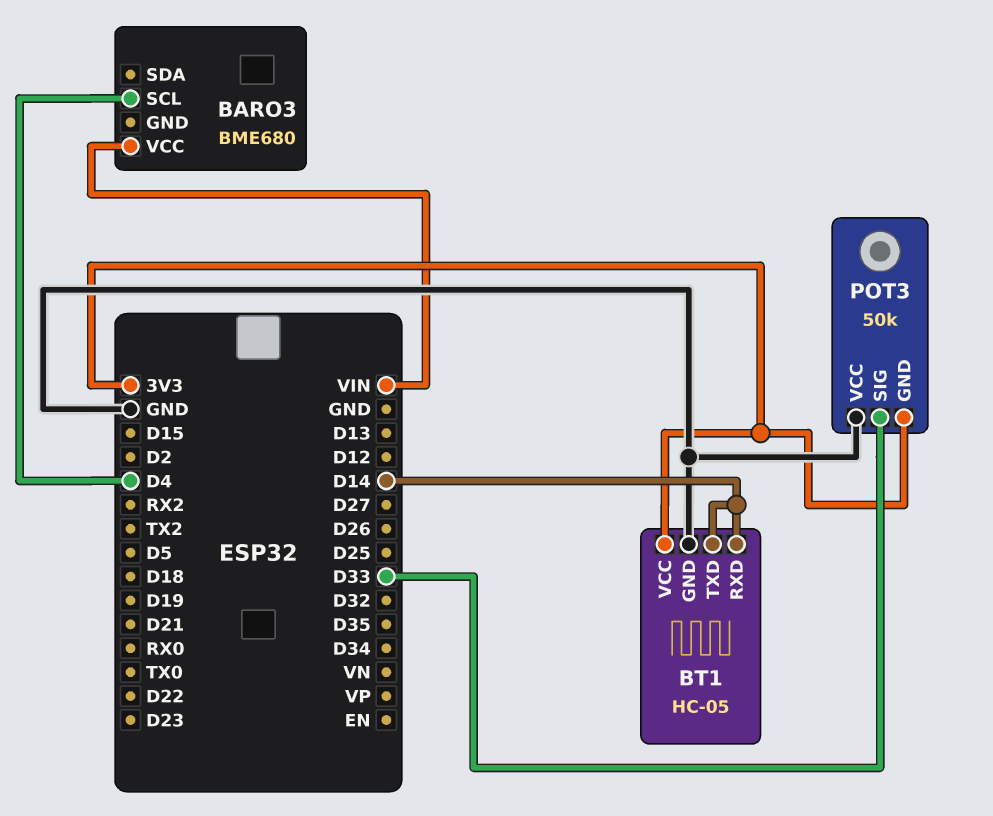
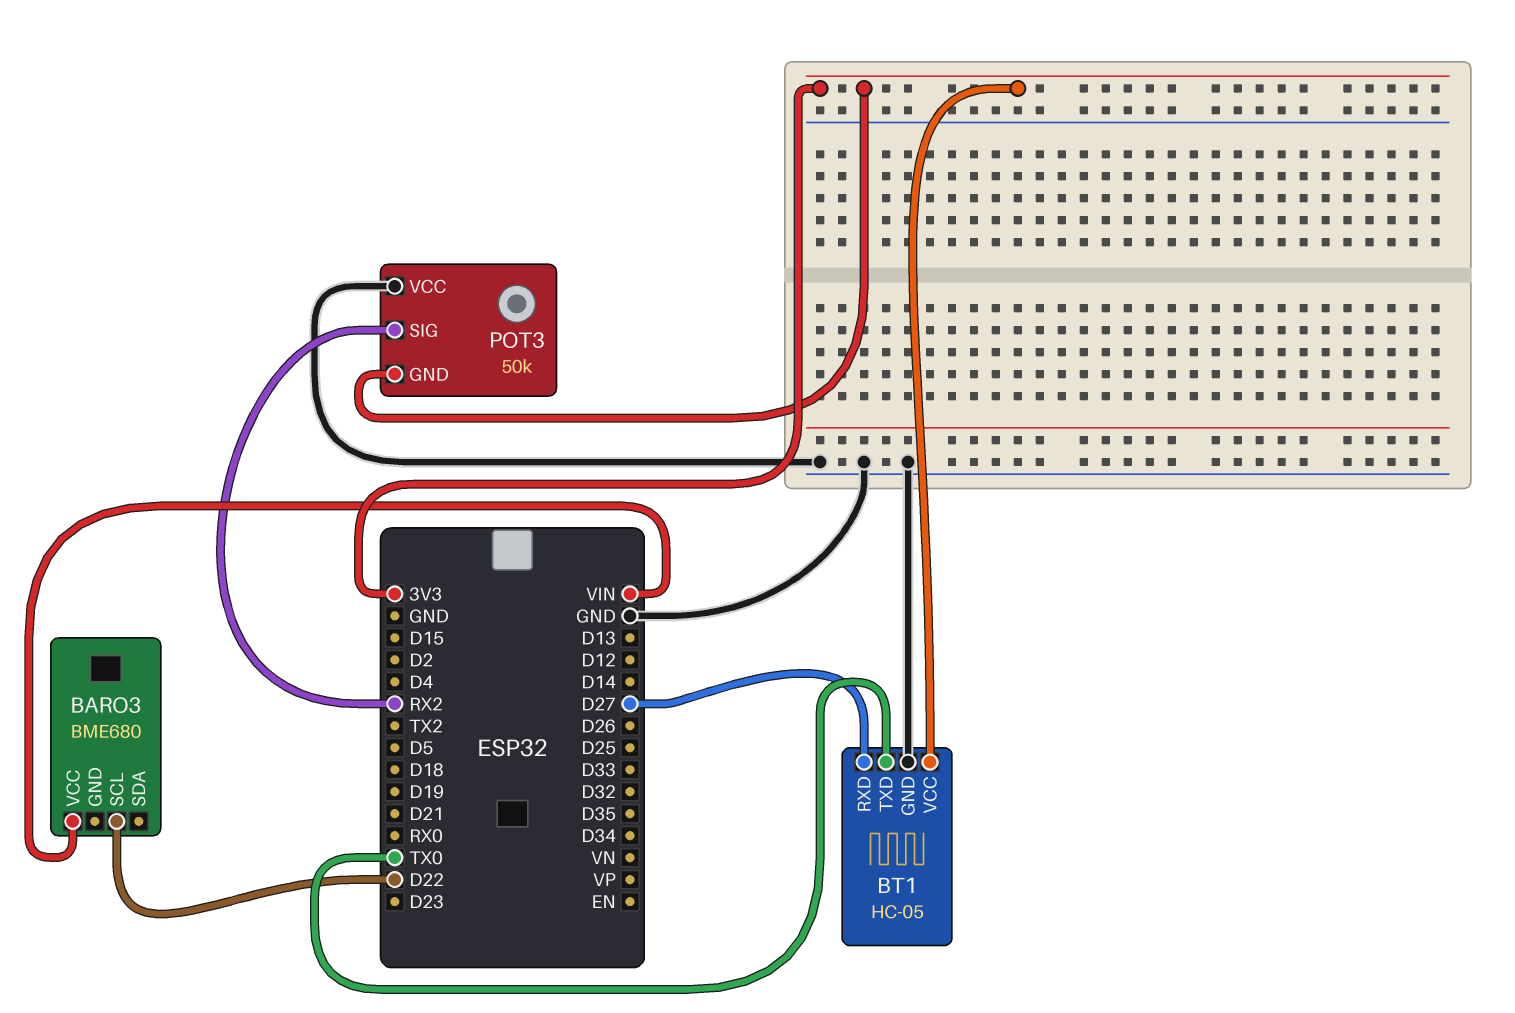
BARO3 pin SCL: D4 -> D22
BT1 pin RXD: D14 -> D27
BT1 pin TXD: D14 -> TX0
POT3 pin SIG: D33 -> RX2

